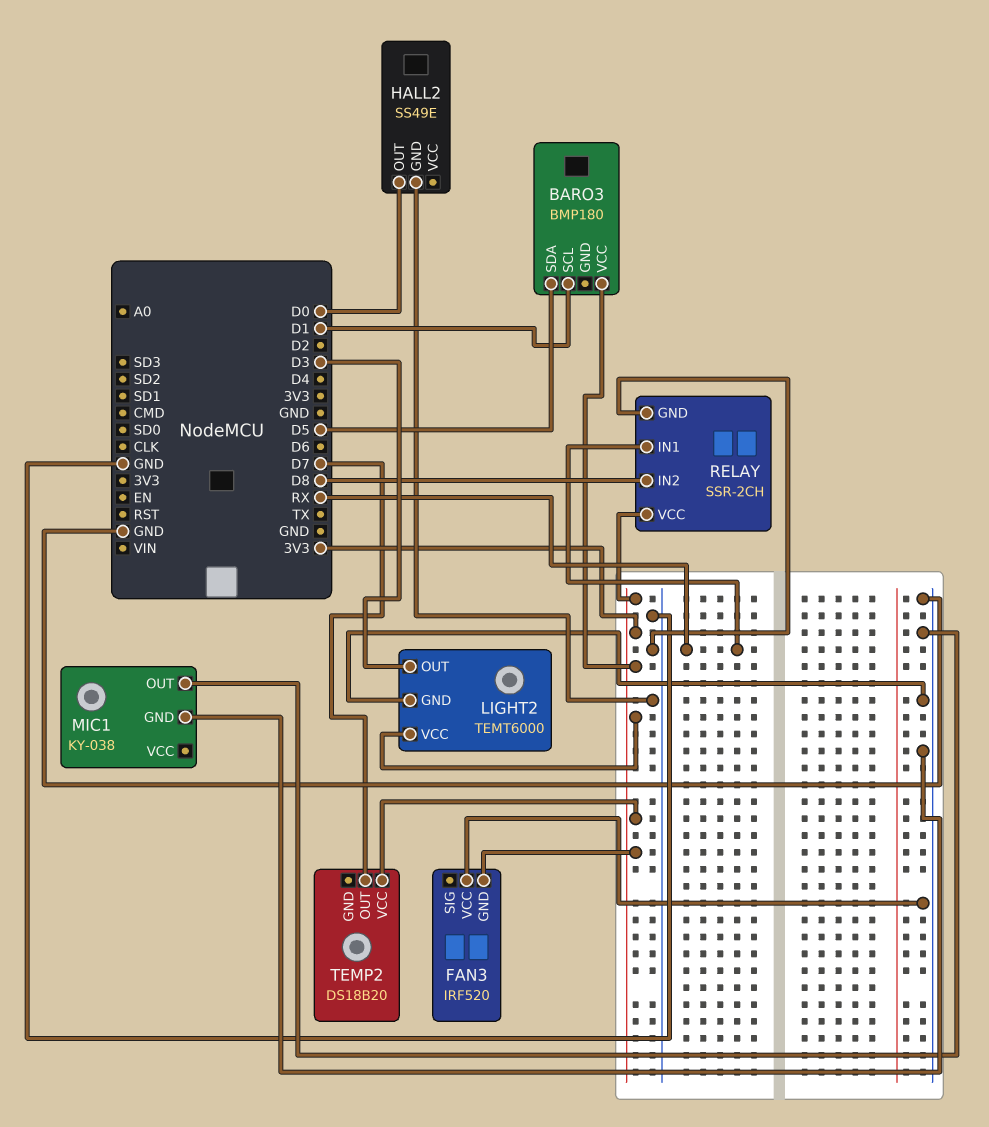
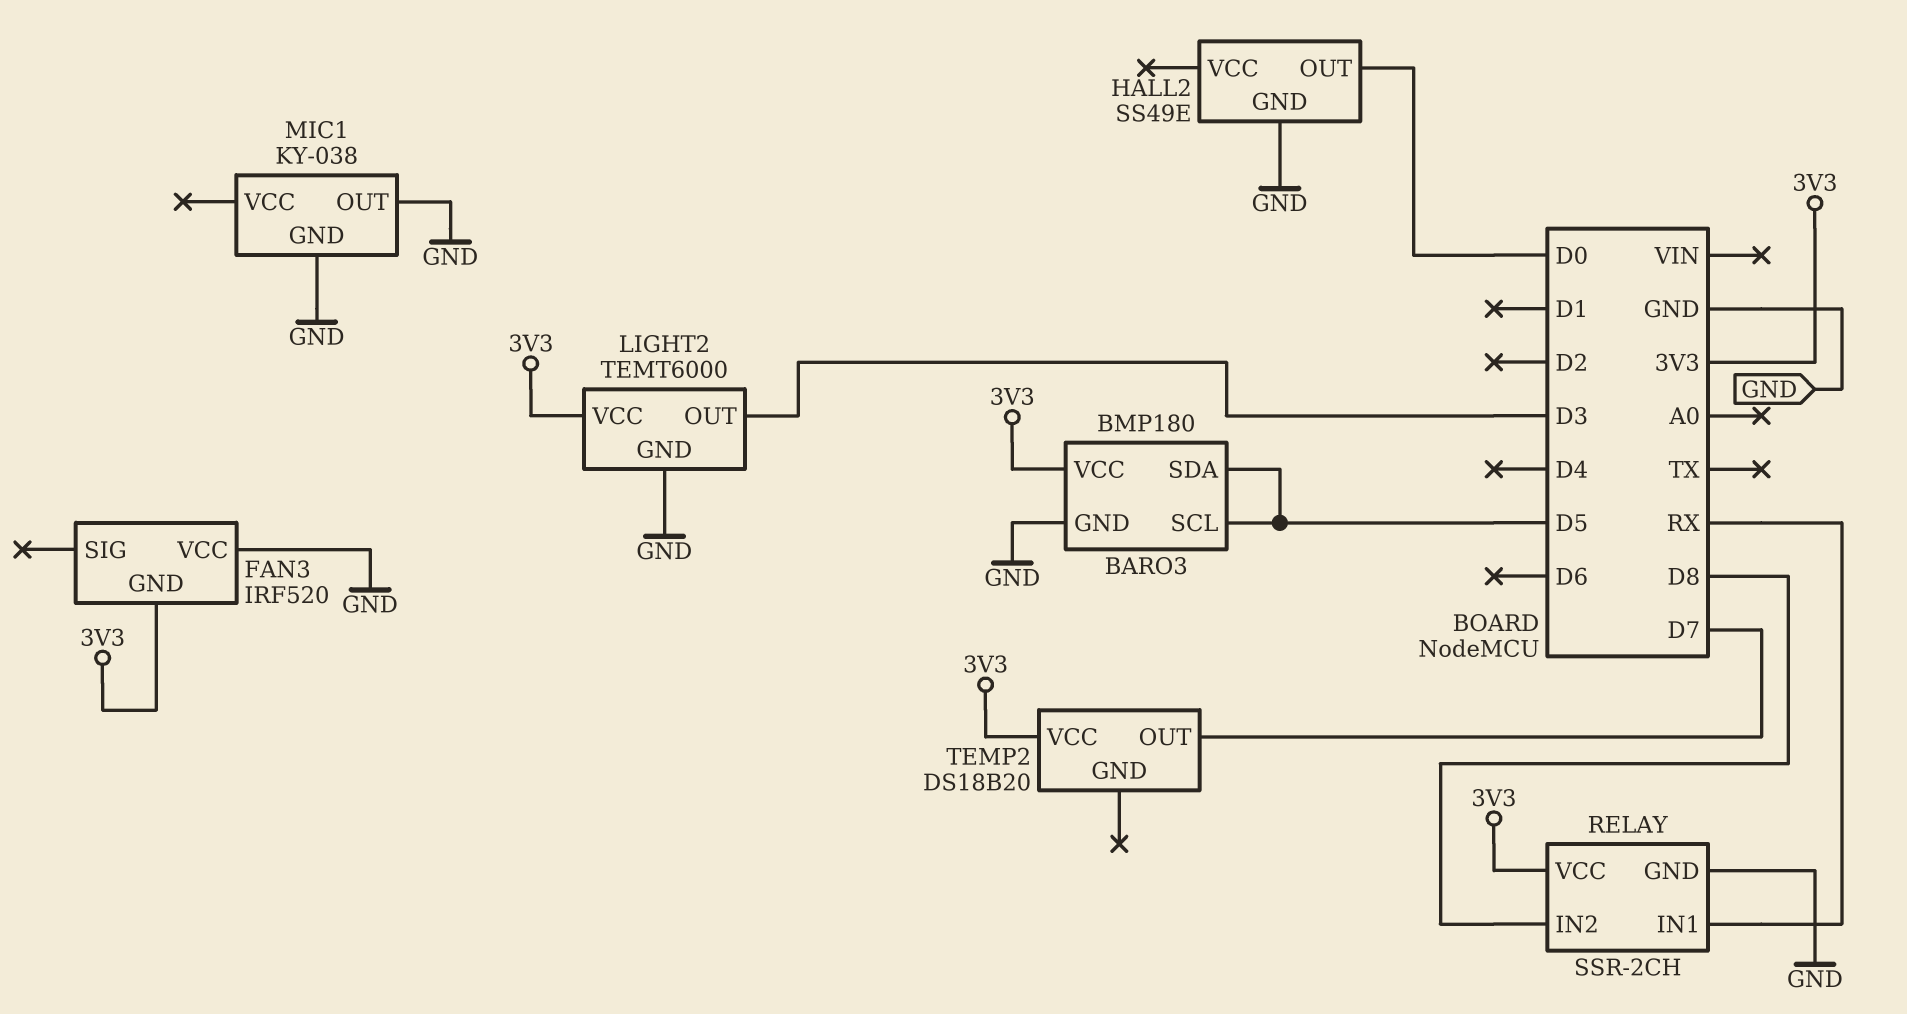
BARO3 pin GND: none -> GND
BARO3 pin SCL: D1 -> D5

